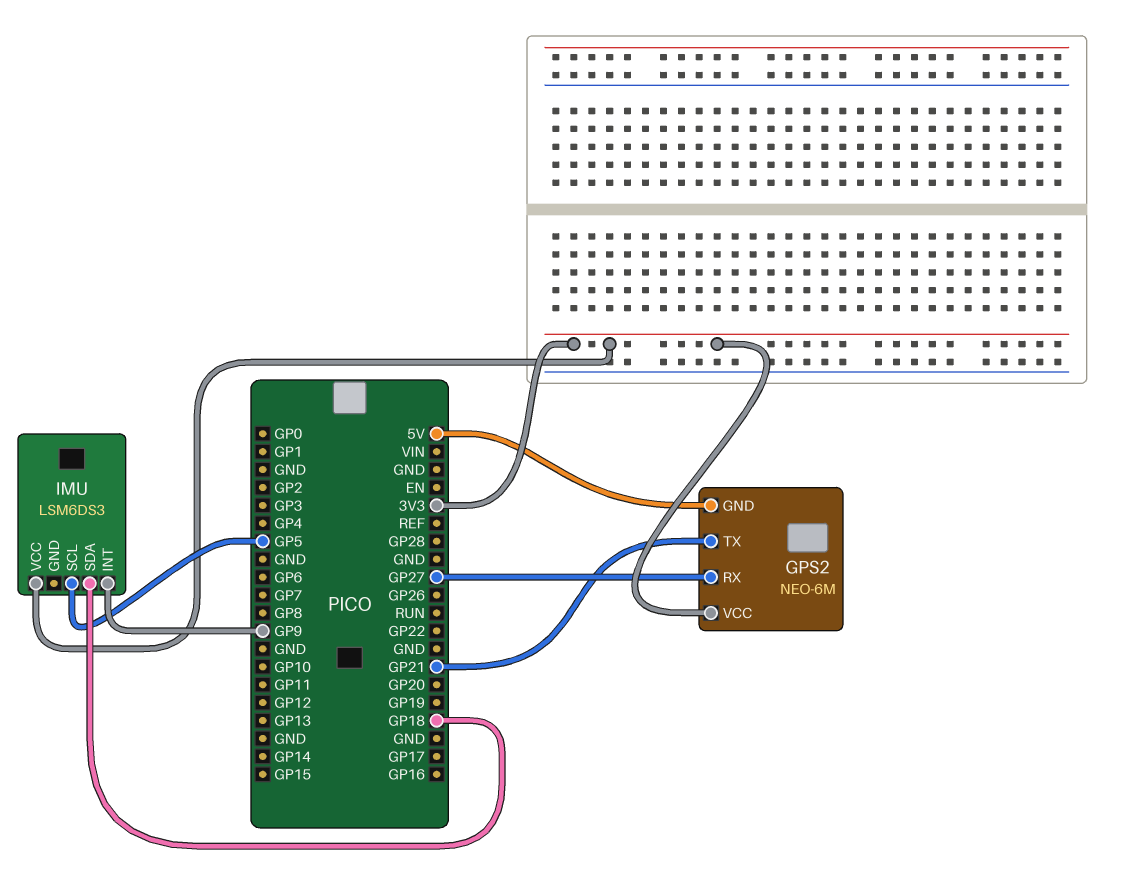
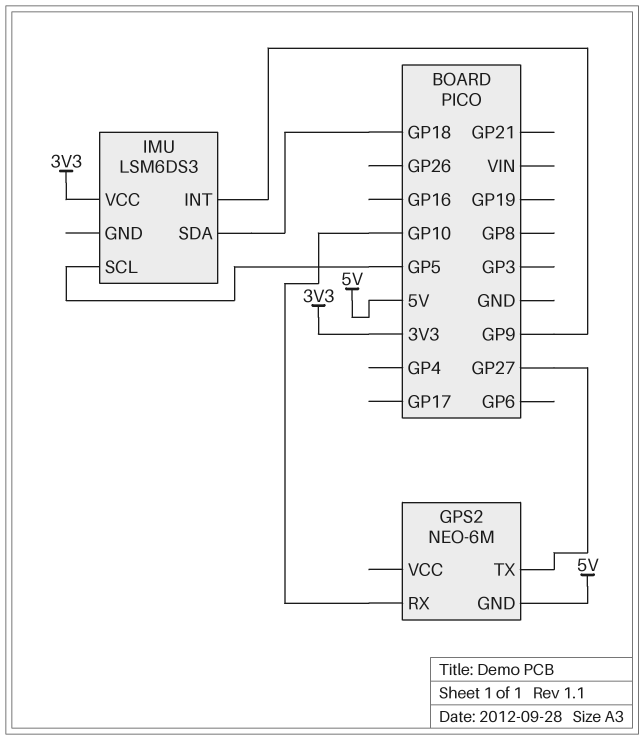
GPS2 pin RX: GP27 -> GP10
GPS2 pin TX: GP21 -> GP27
GPS2 pin VCC: 3V3 -> none

